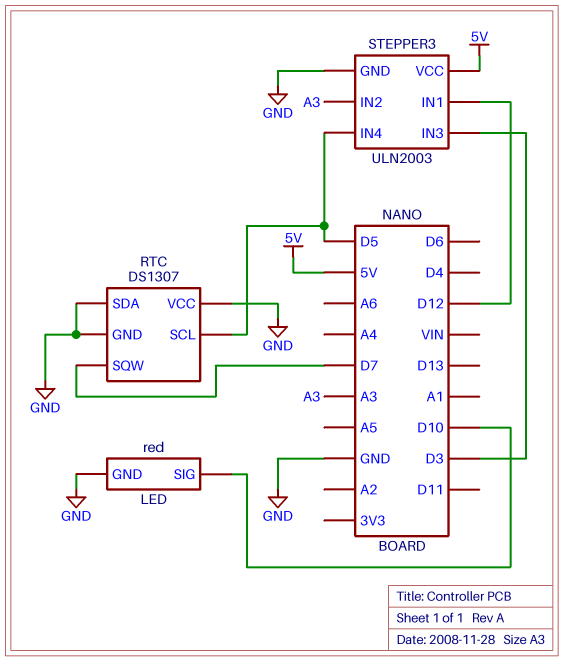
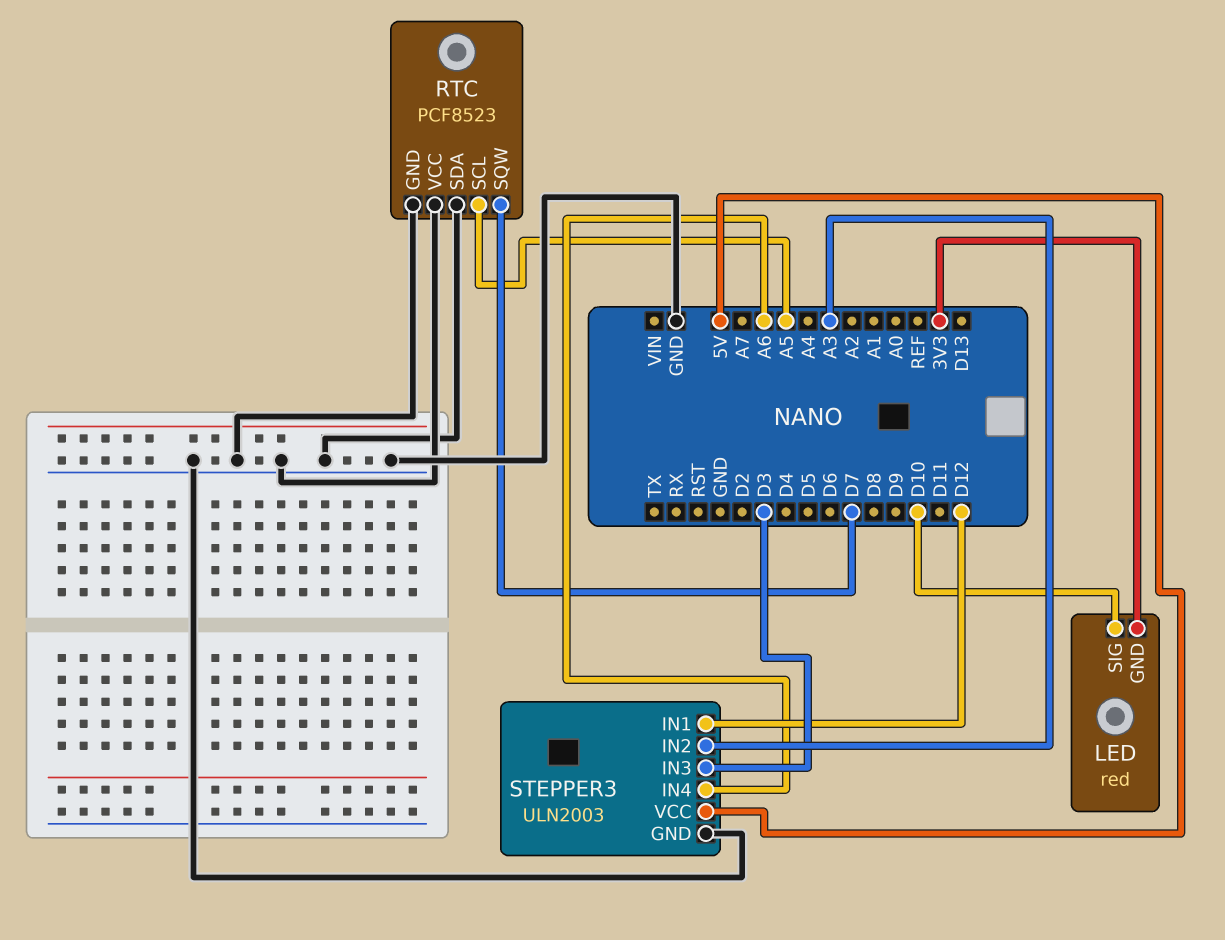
LED pin GND: GND -> 3V3
RTC: DS1307 -> PCF8523
RTC pin SCL: D5 -> A5
STEPPER3 pin IN4: D5 -> A6

